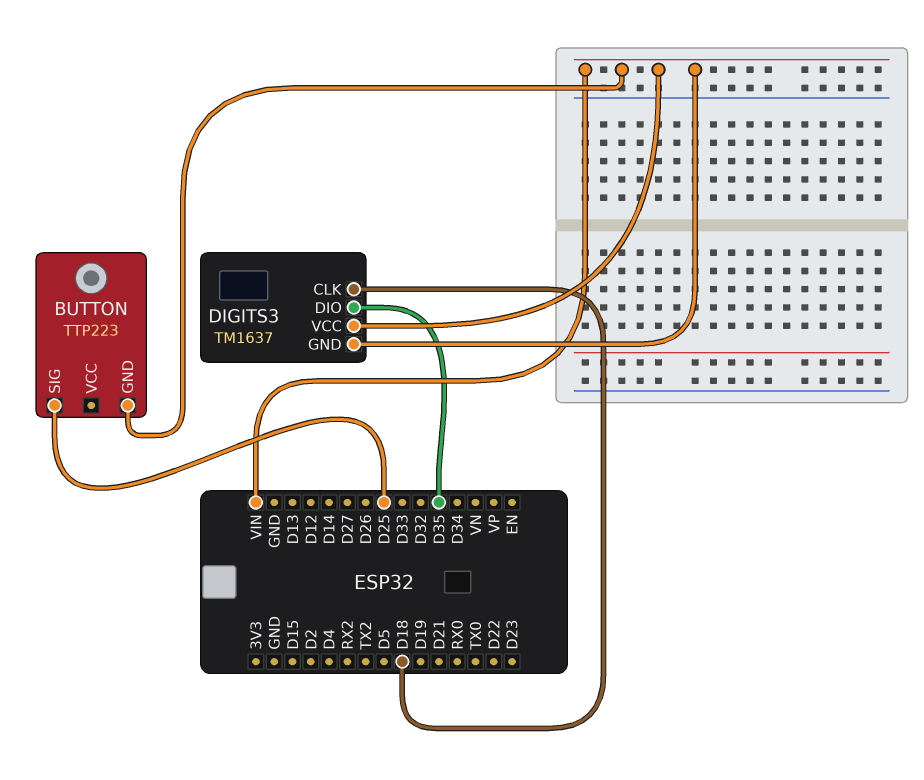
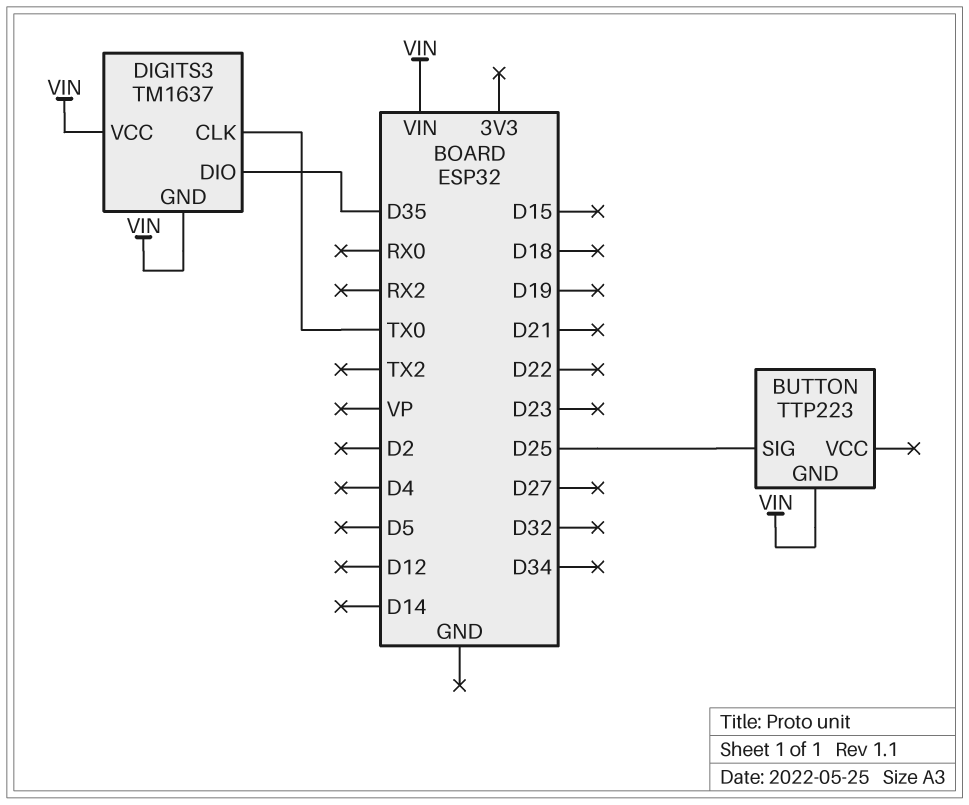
DIGITS3 pin CLK: D18 -> TX0

